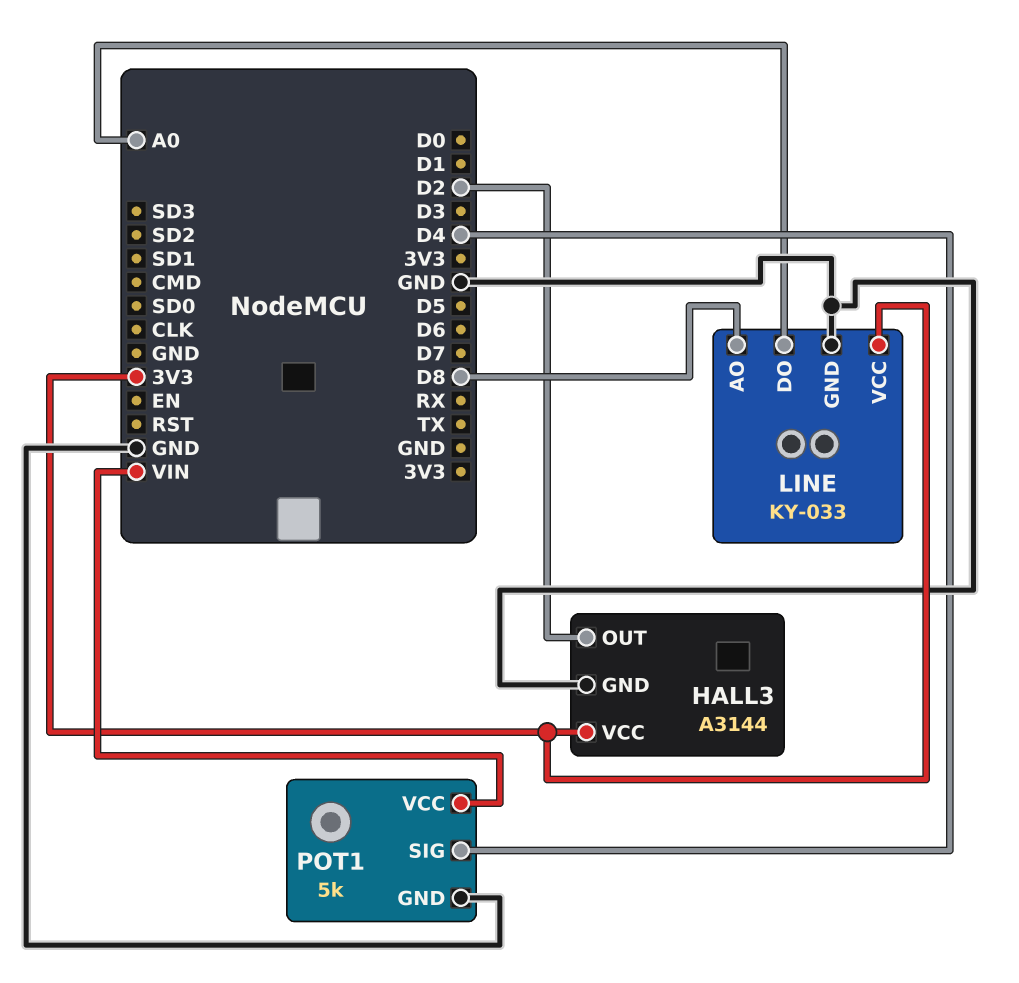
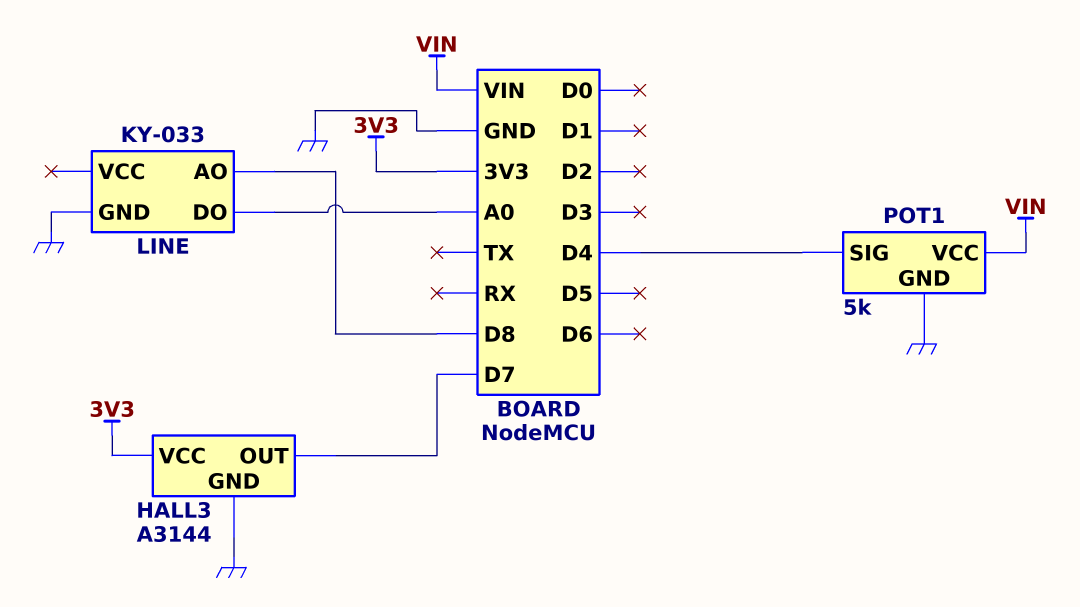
HALL3 pin OUT: D2 -> D7
LINE pin VCC: 3V3 -> none

